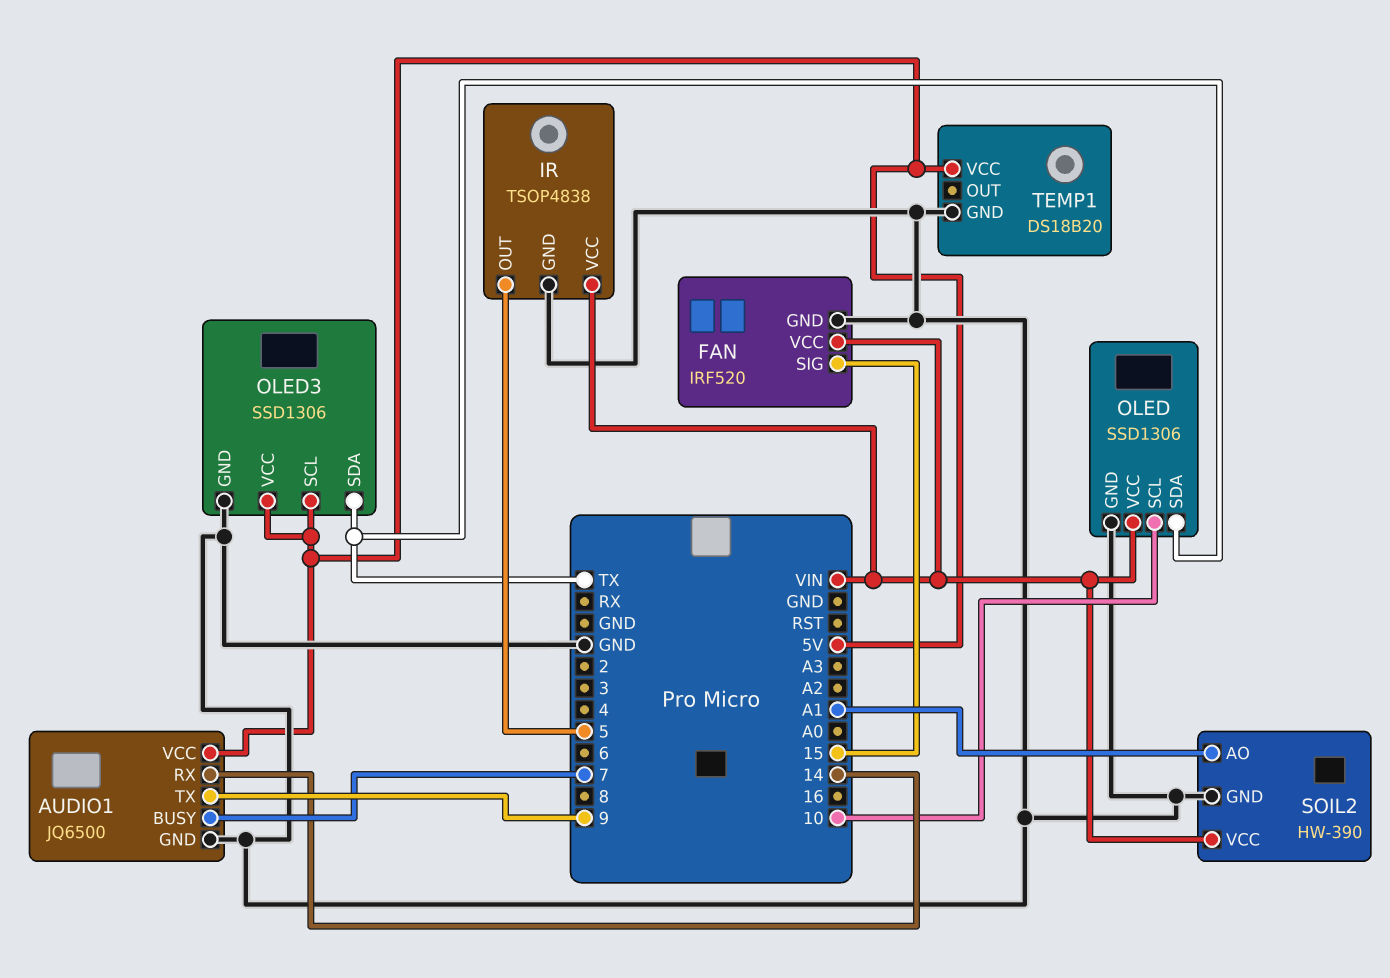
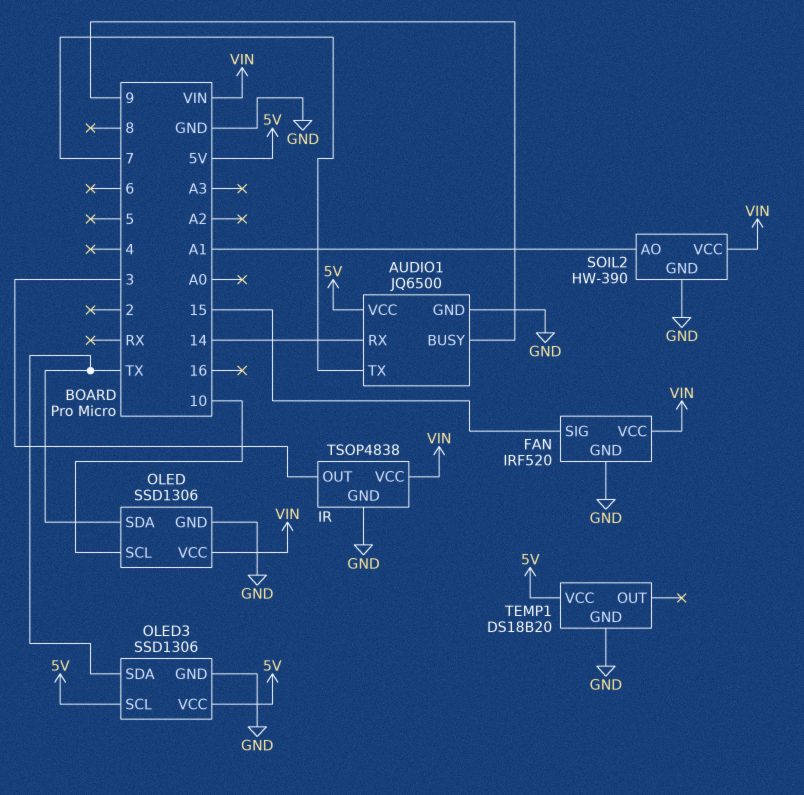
AUDIO1 pin BUSY: 7 -> 9
AUDIO1 pin TX: 9 -> 7
IR pin OUT: 5 -> 3

